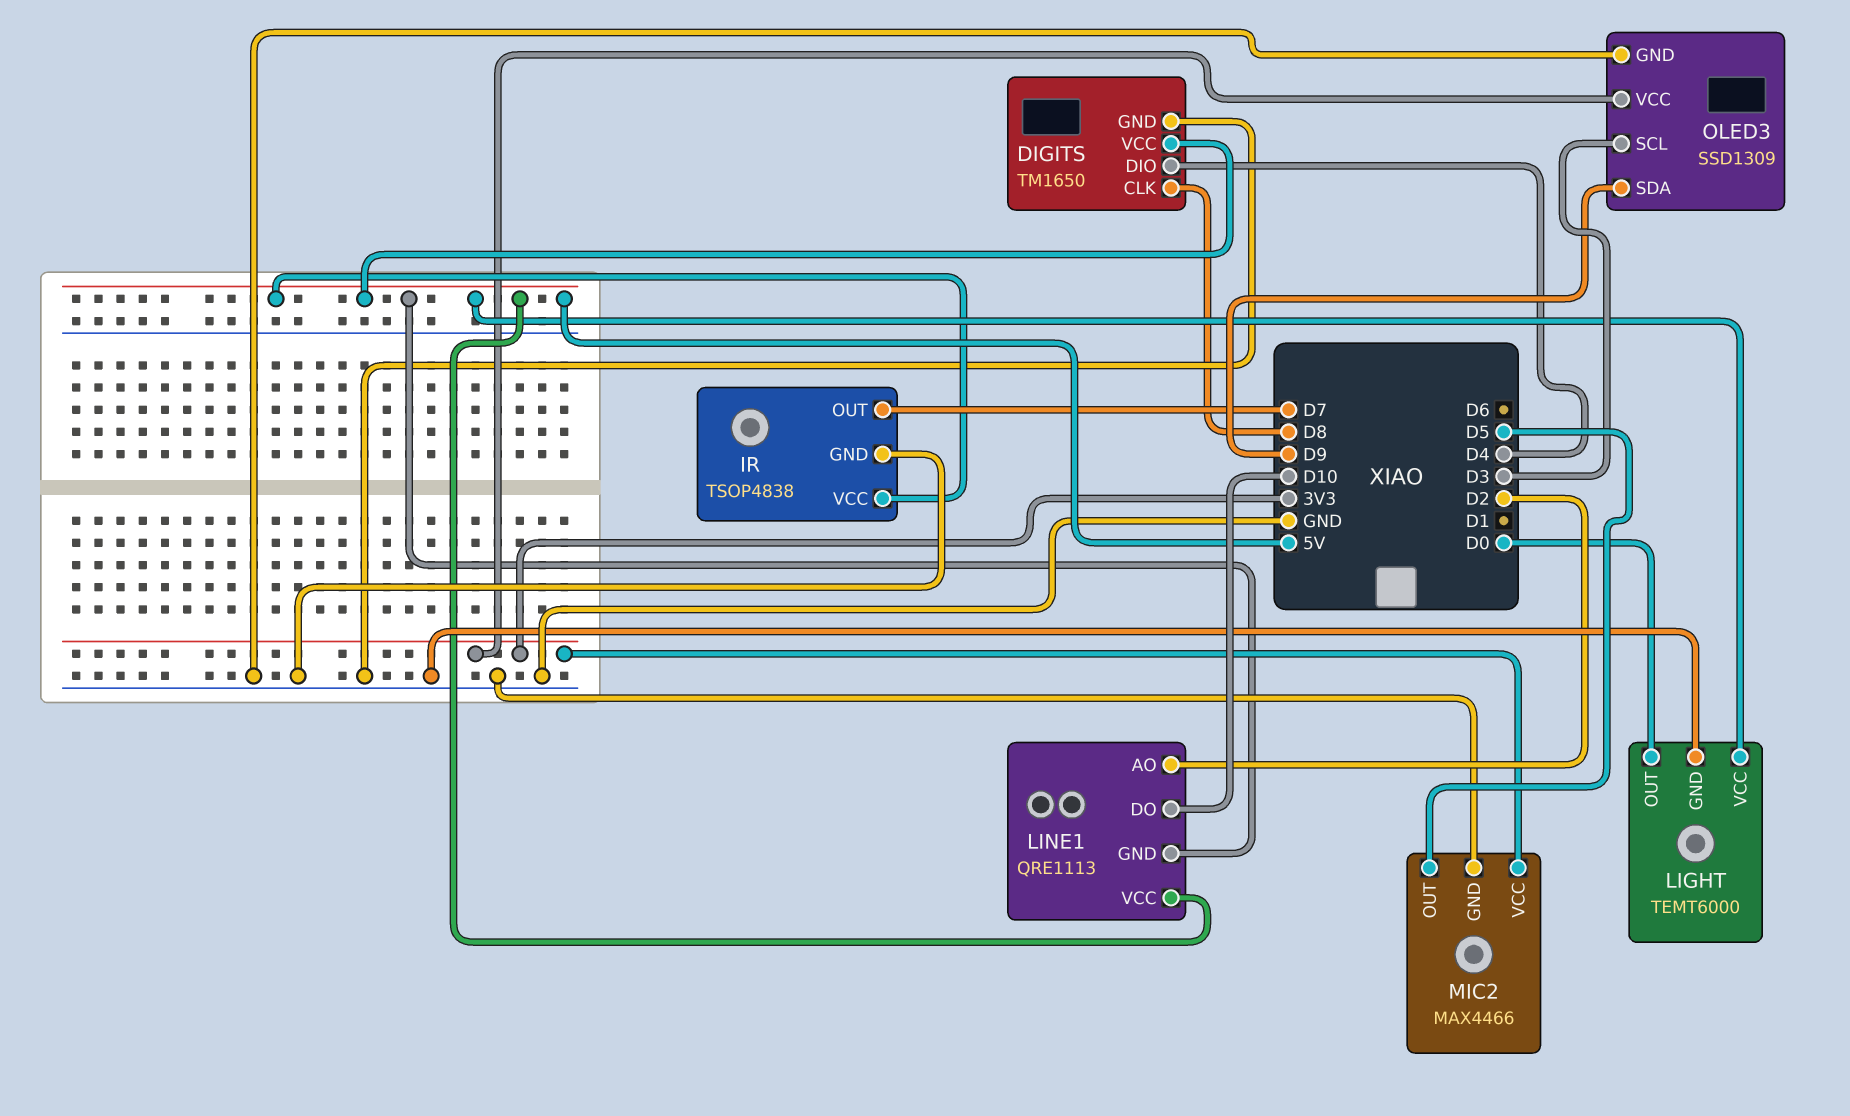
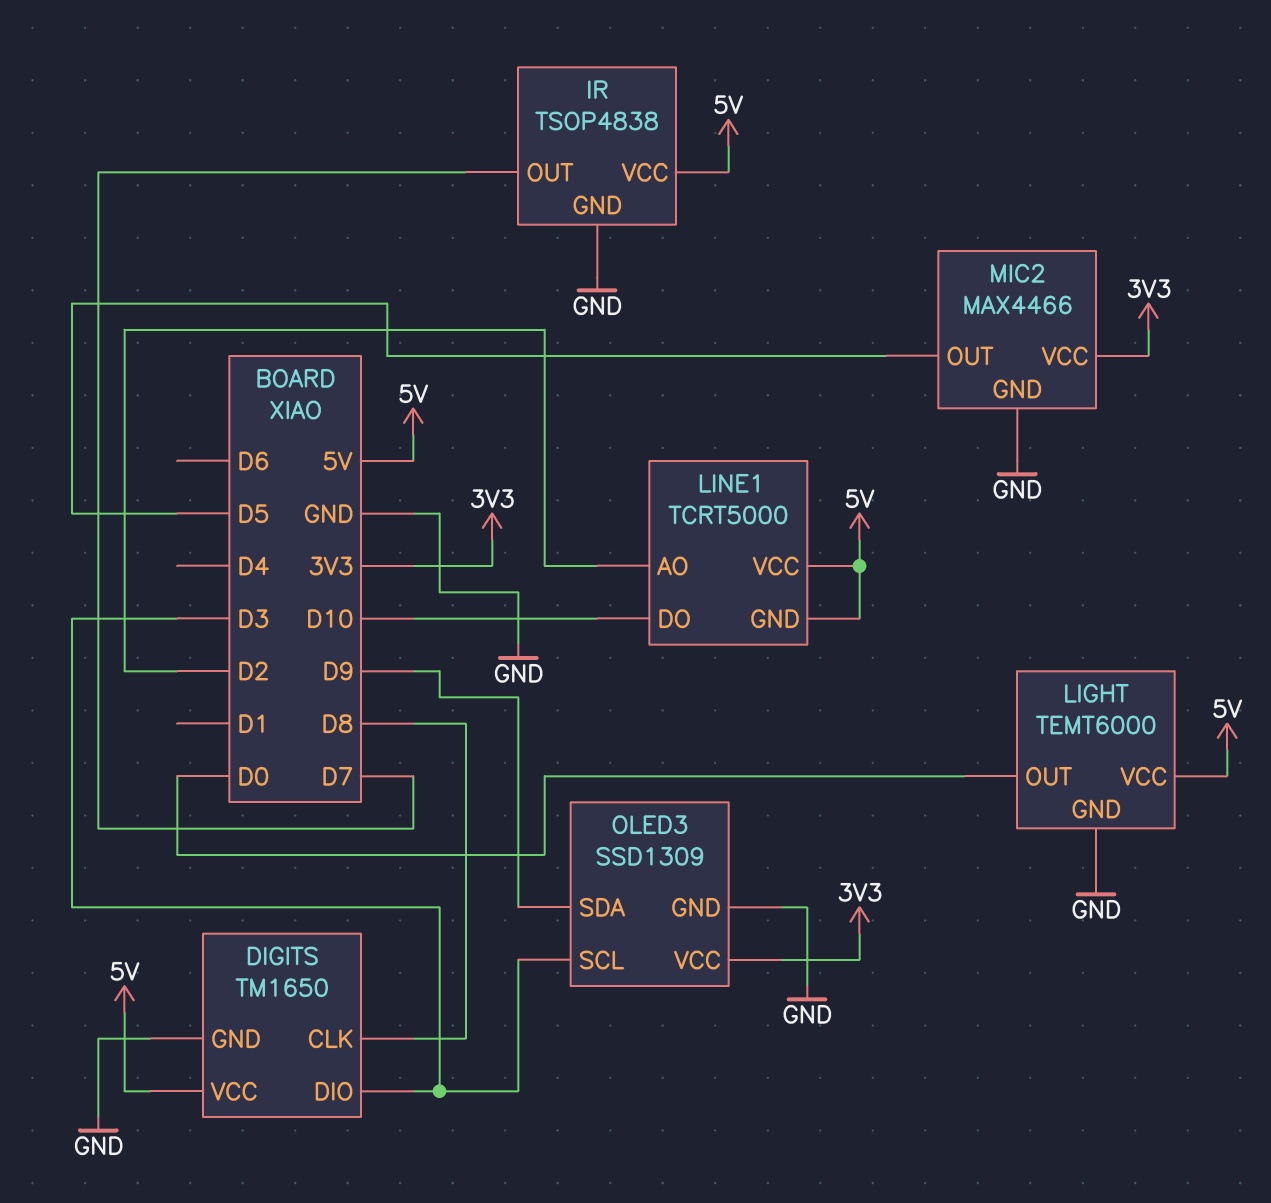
DIGITS pin DIO: D4 -> D3
LINE1: QRE1113 -> TCRT5000

